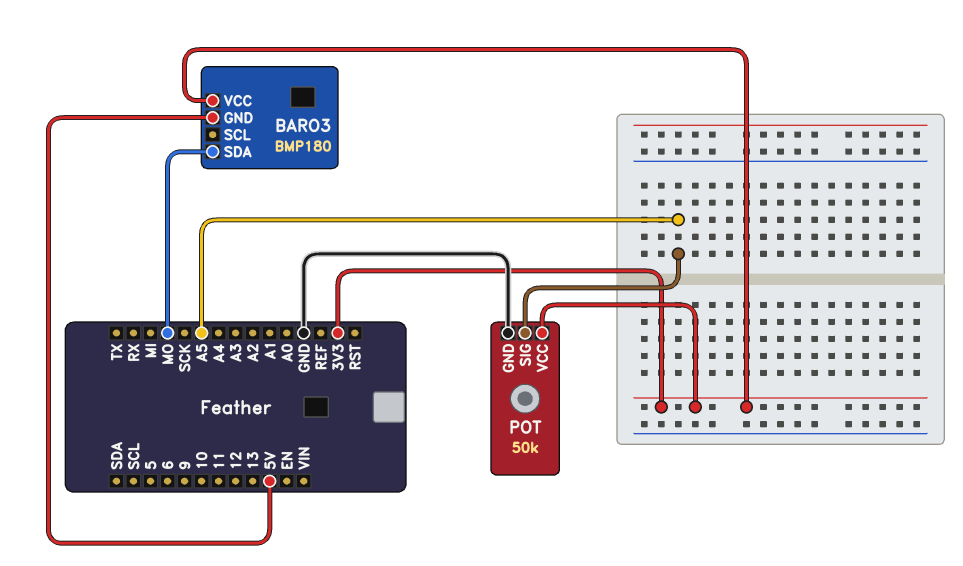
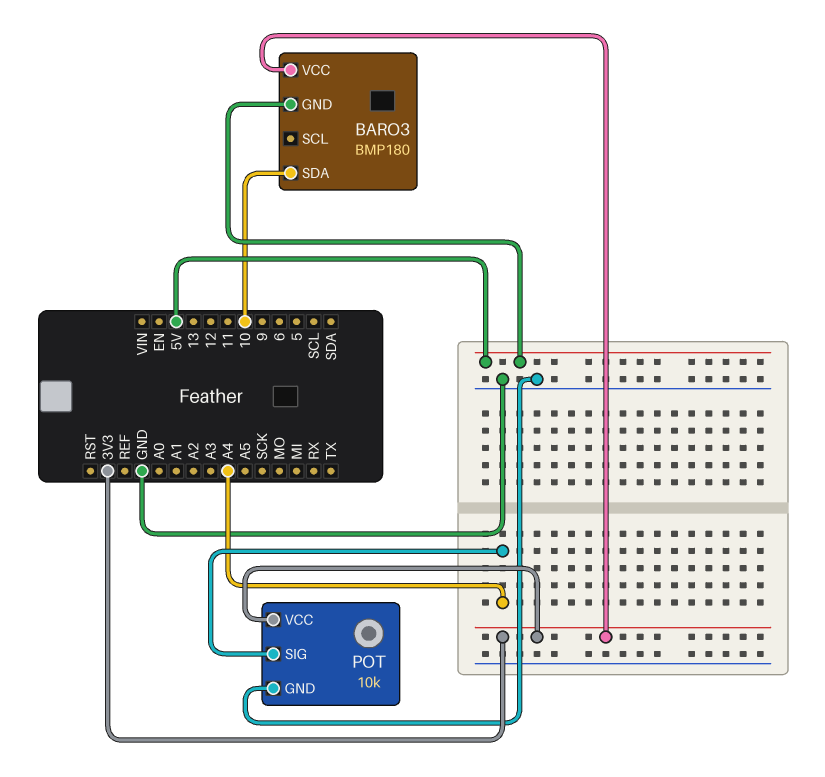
BARO3 pin SDA: MO -> 10
POT: 50k -> 10k
POT pin SIG: A5 -> A4

